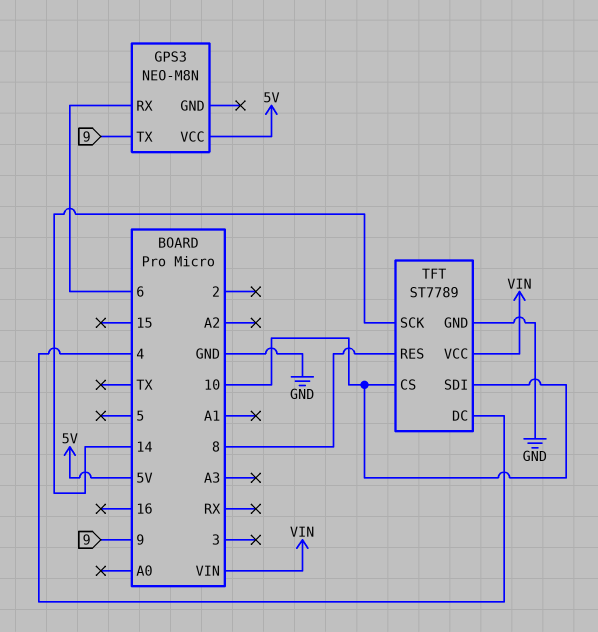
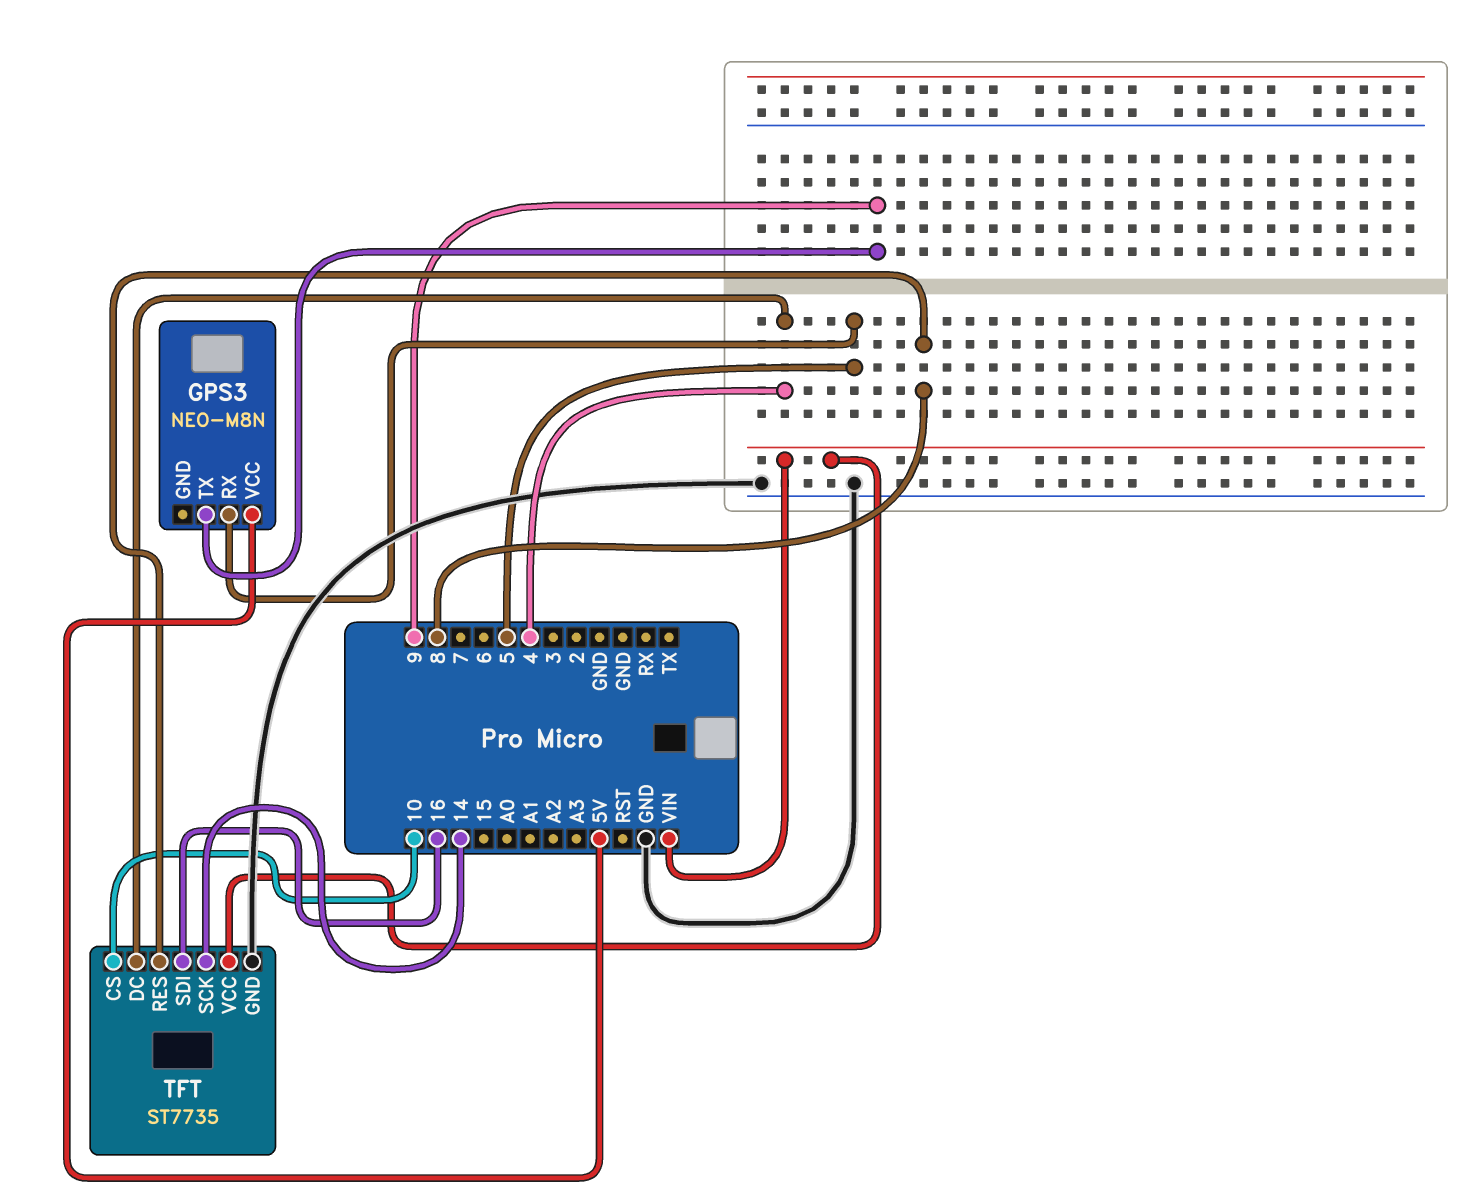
GPS3 pin RX: 6 -> 5
TFT: ST7789 -> ST7735
TFT pin SDI: 10 -> 16

